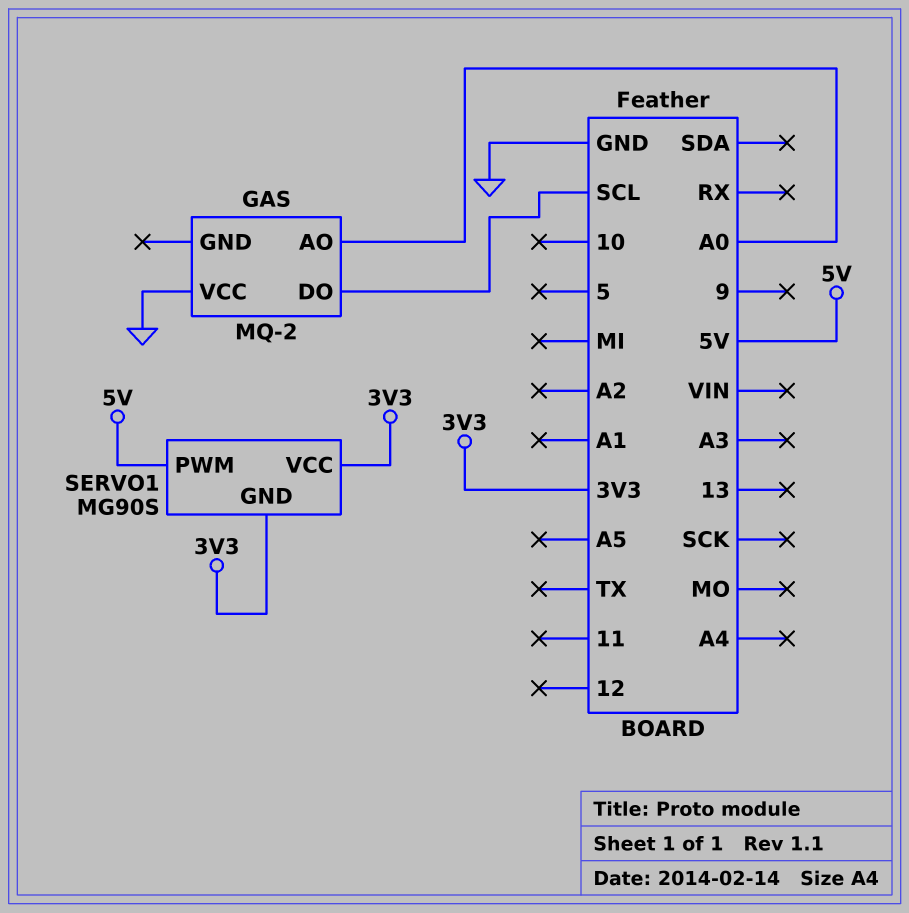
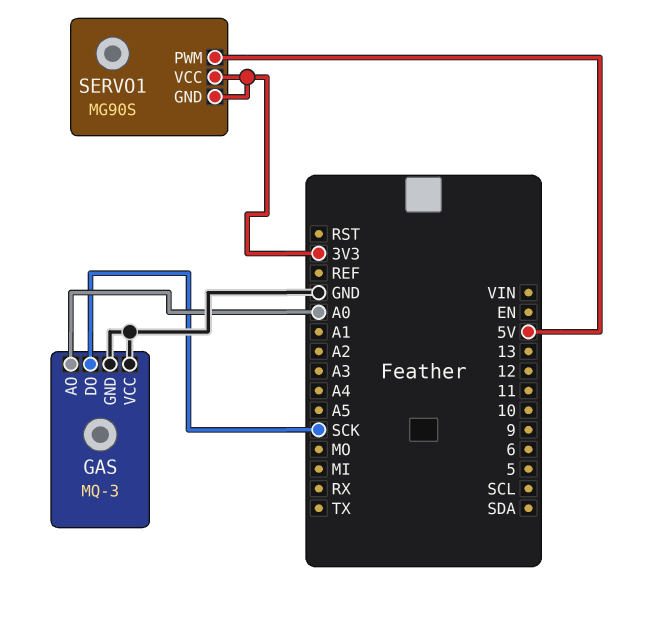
GAS: MQ-2 -> MQ-3
GAS pin DO: SCL -> SCK
GAS pin GND: none -> GND

